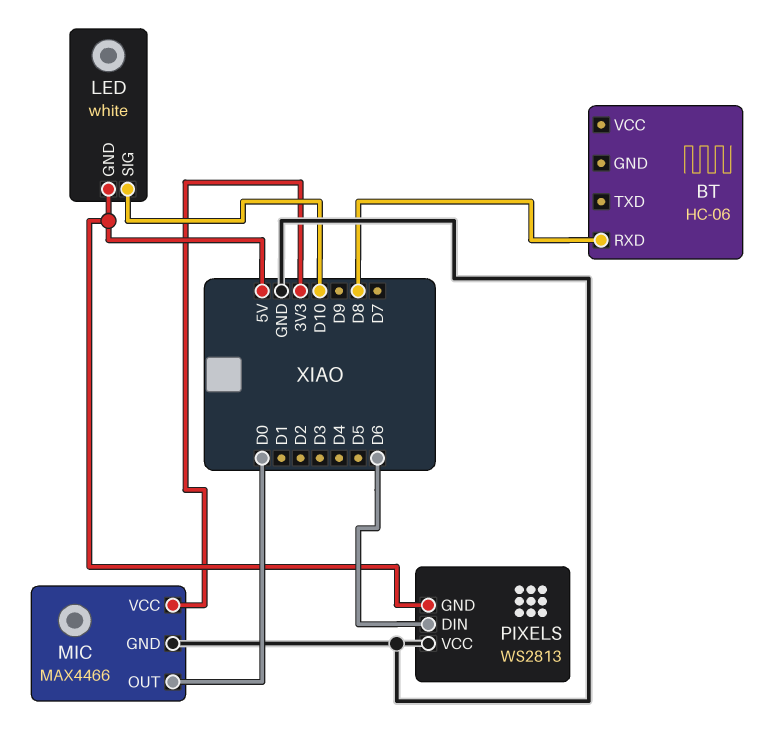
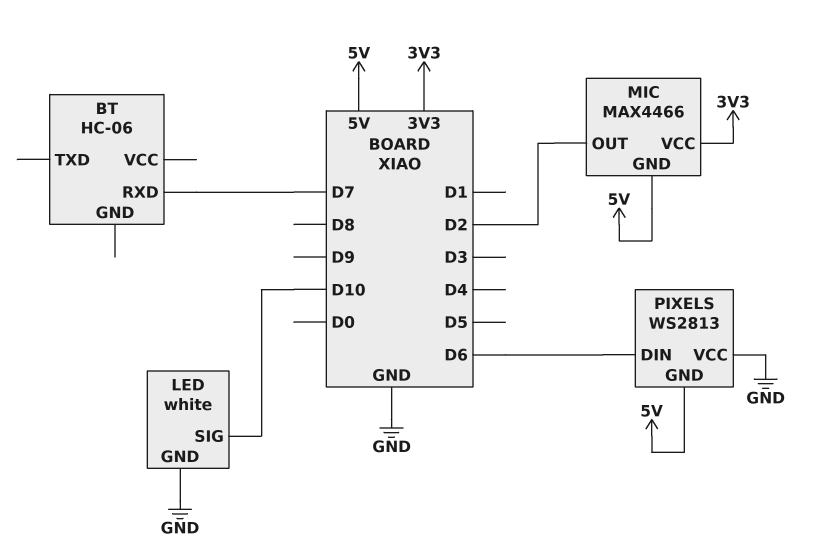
BT pin RXD: D8 -> D7
LED pin GND: 5V -> GND
MIC pin GND: GND -> 5V
MIC pin OUT: D0 -> D2

